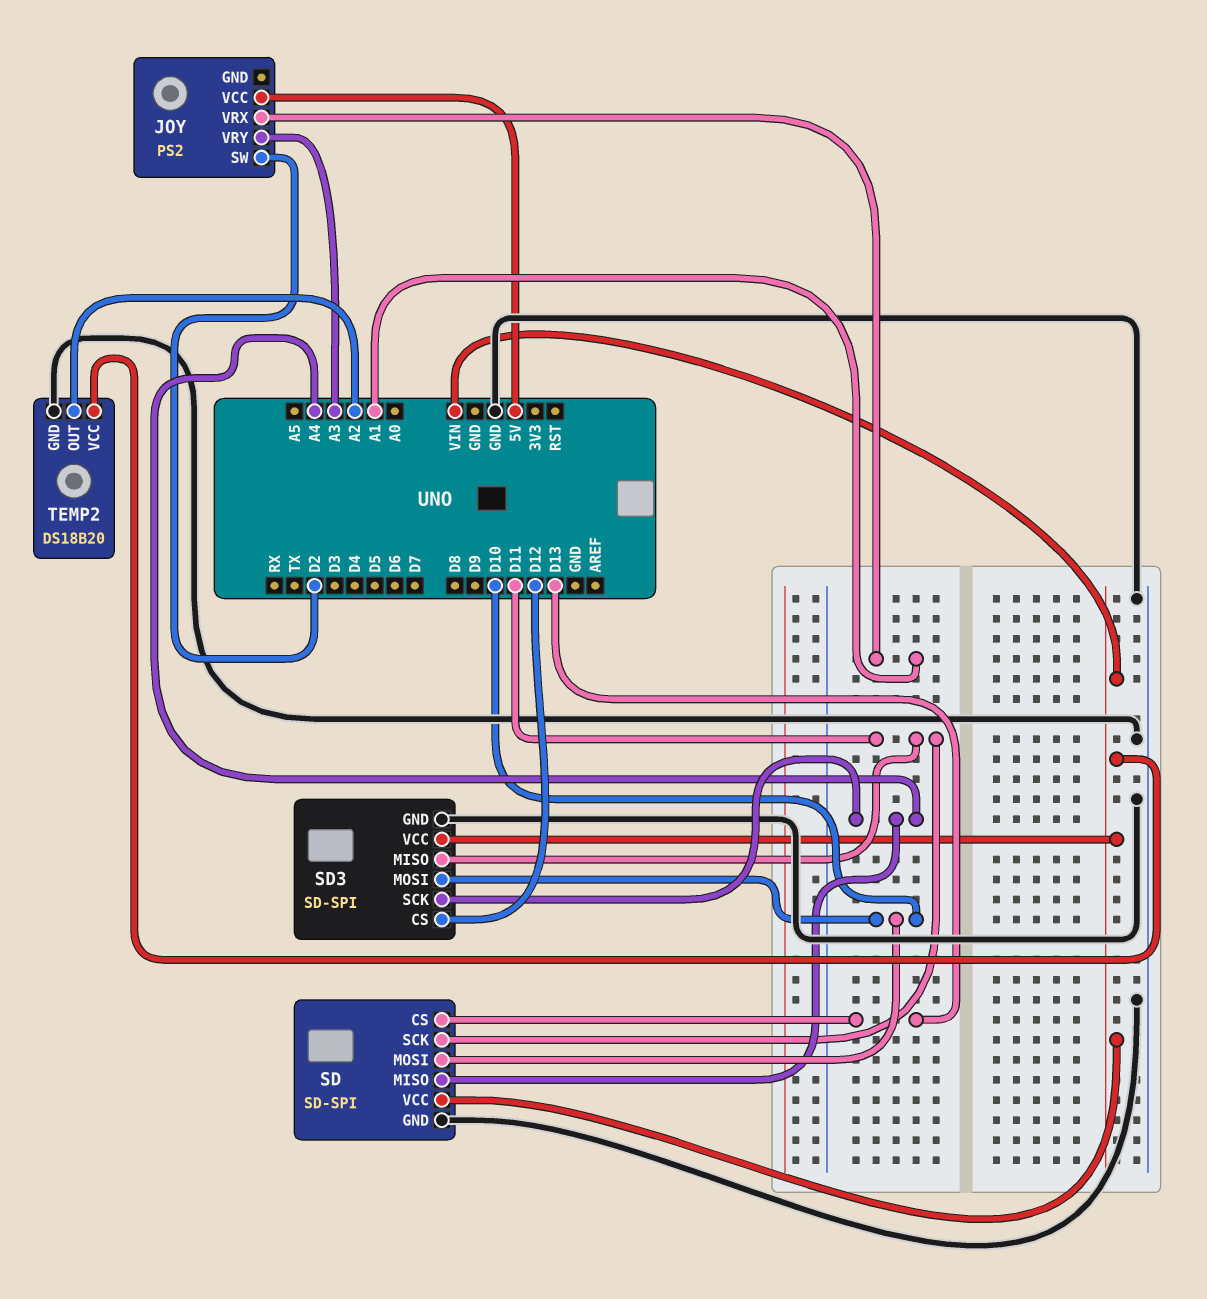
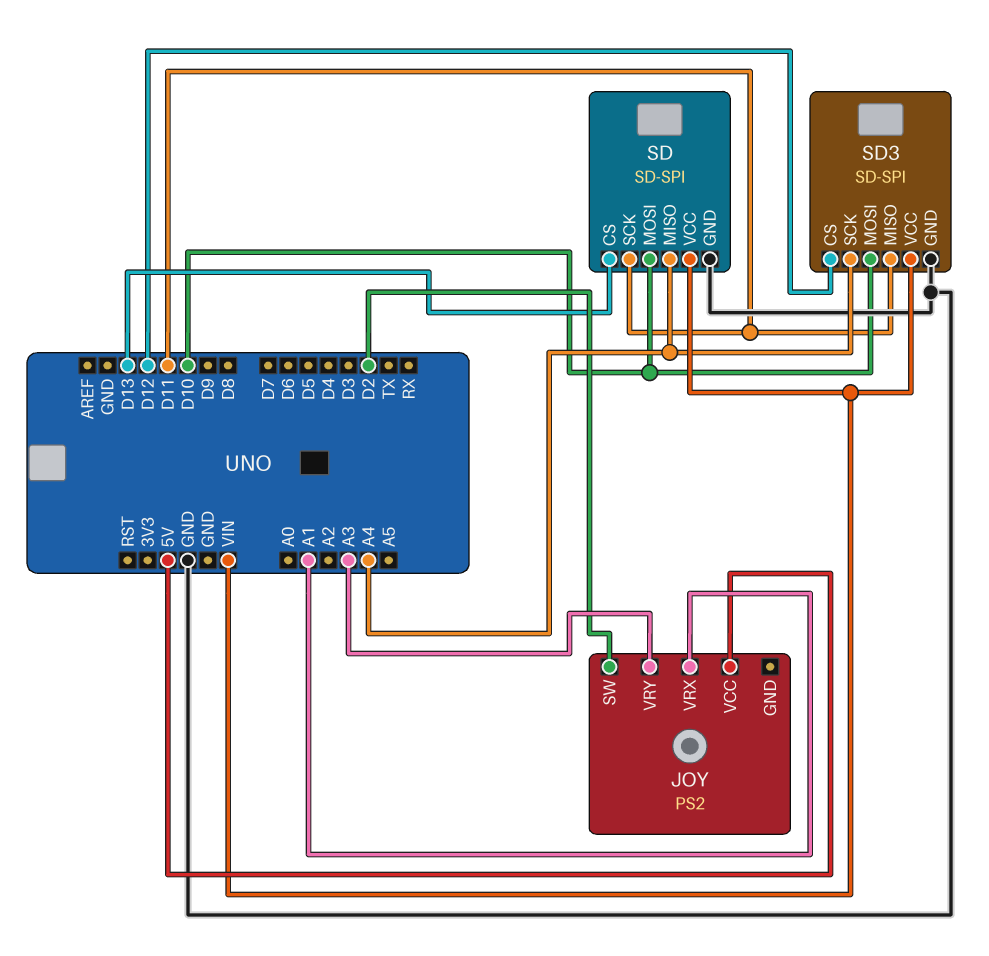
TEMP2: DS18B20 -> none
TEMP2 pin GND: GND -> none
TEMP2 pin OUT: A2 -> none
TEMP2 pin VCC: VIN -> none

